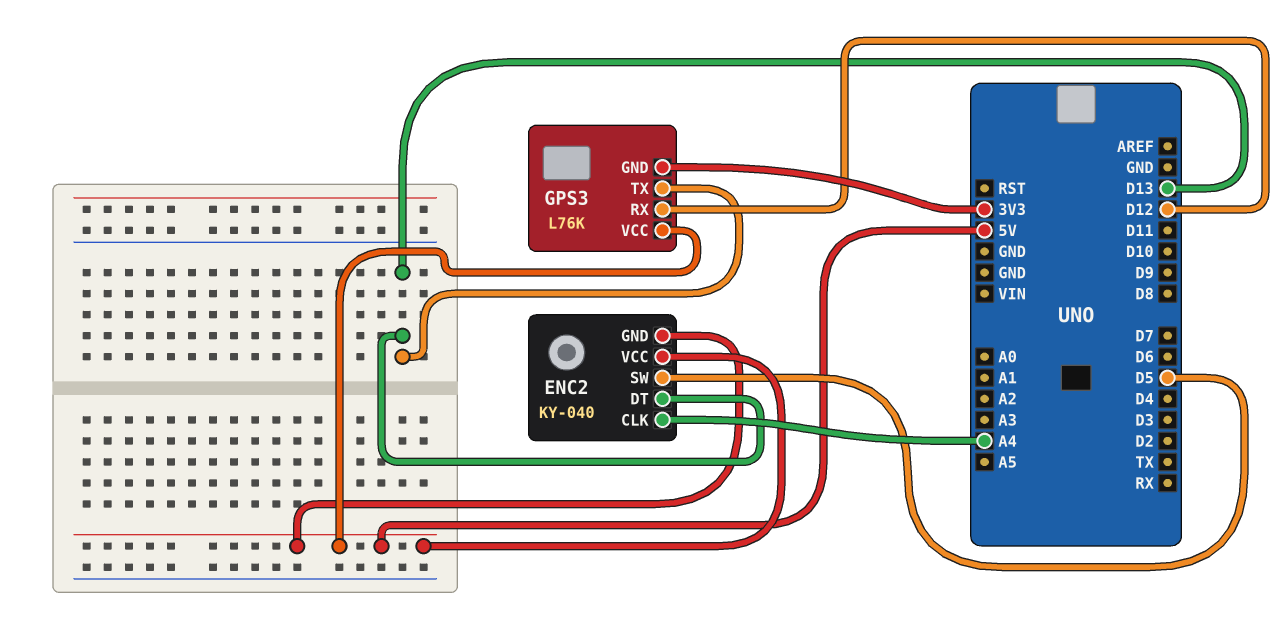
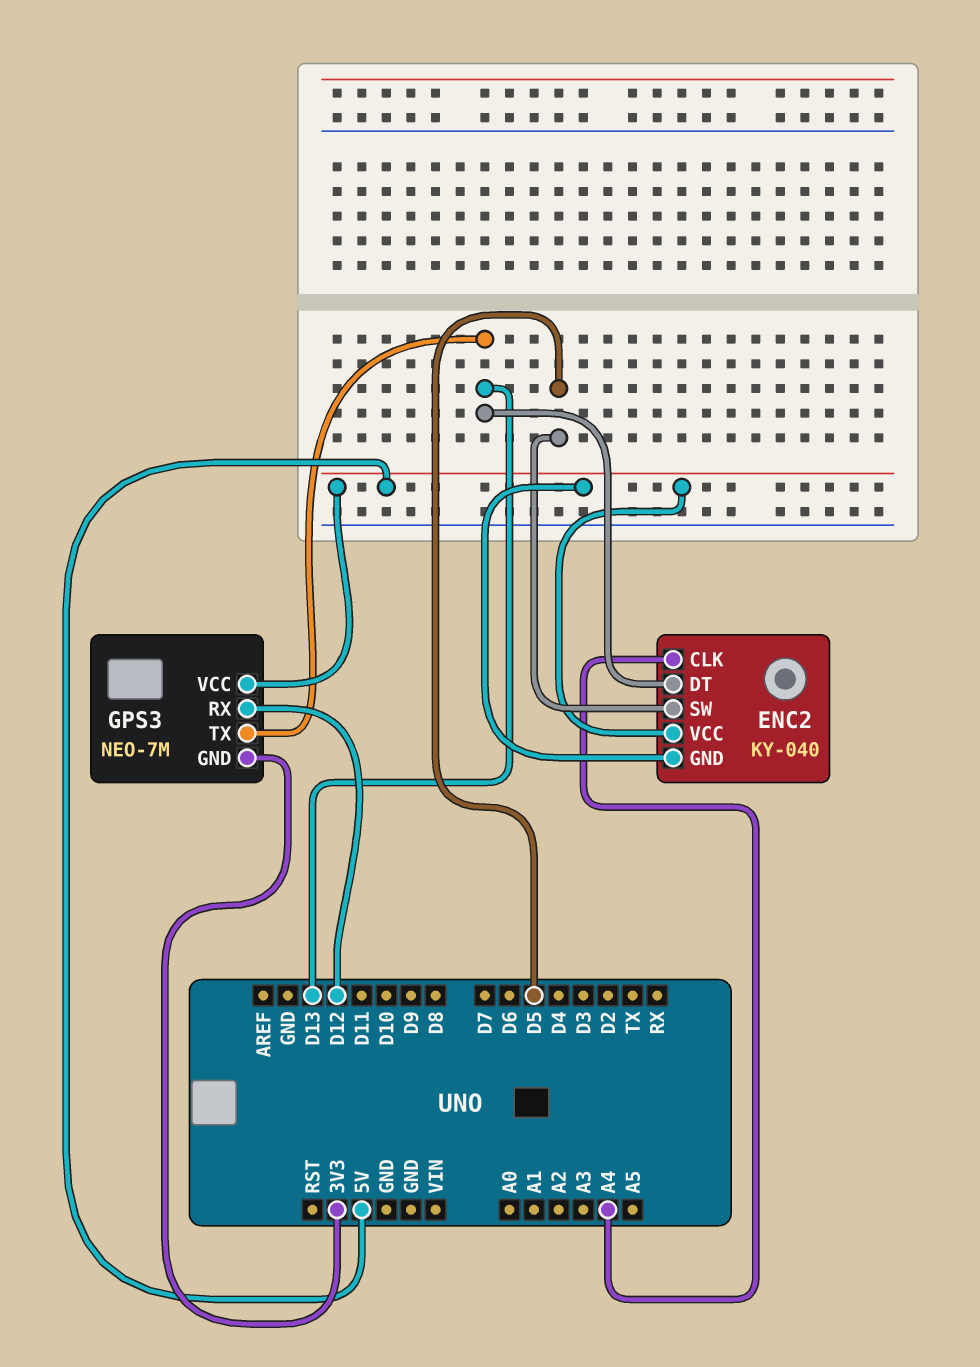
GPS3: L76K -> NEO-7M

